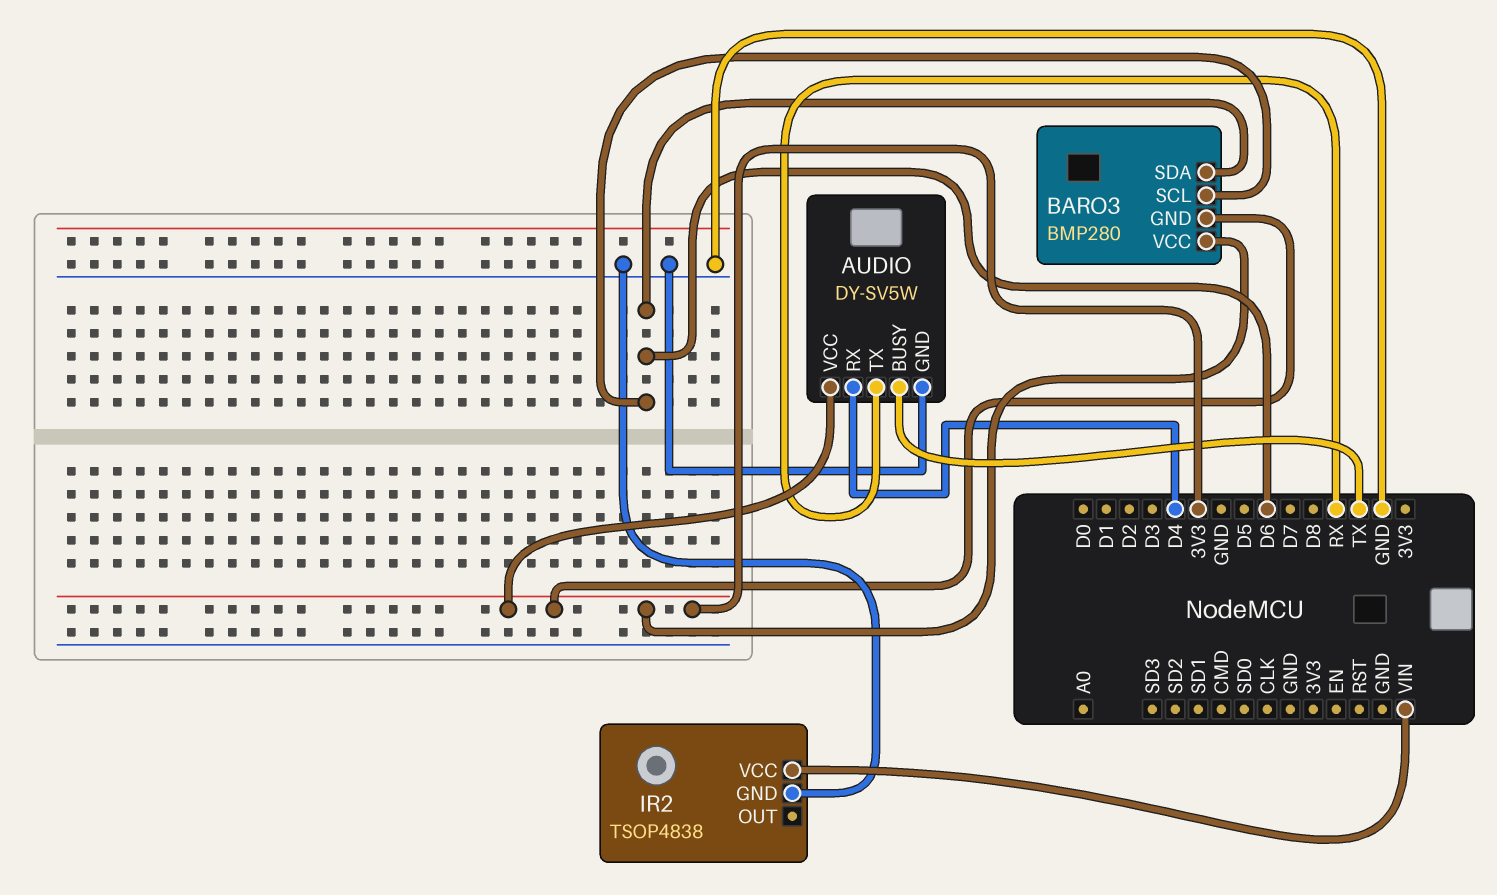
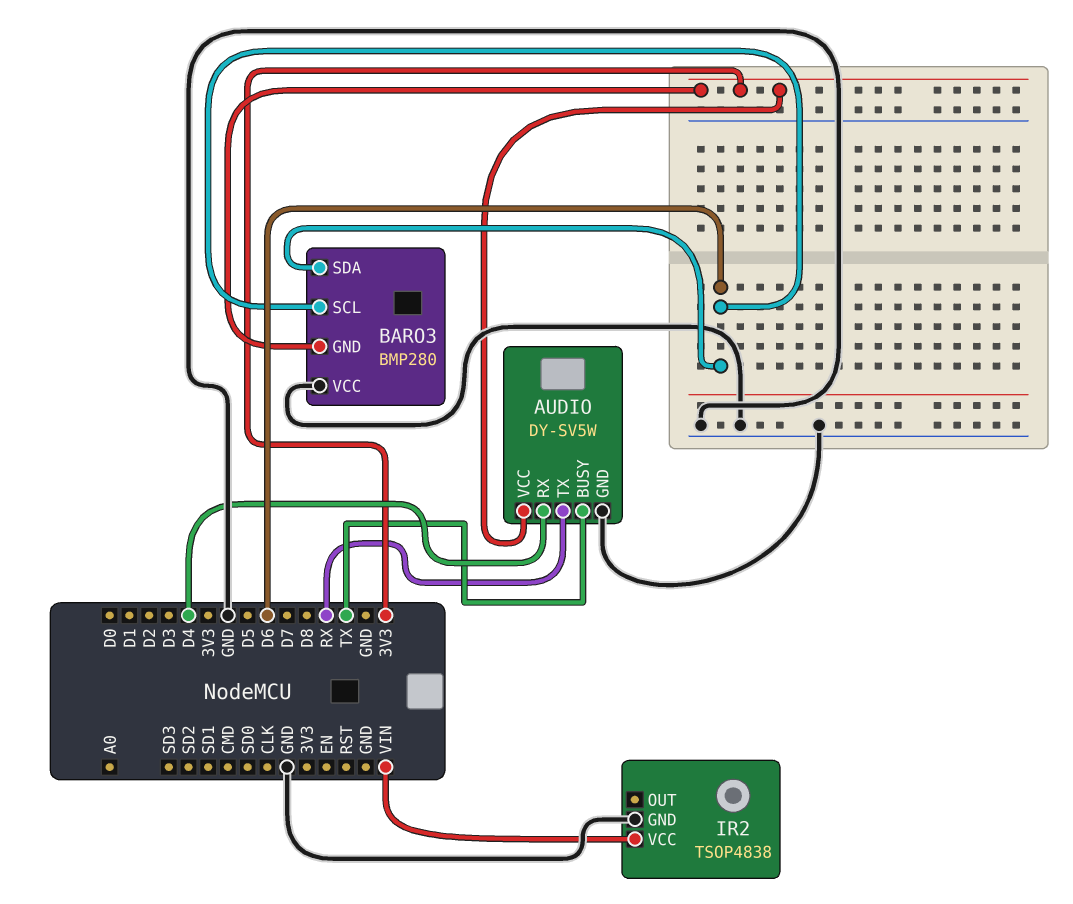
BARO3 pin VCC: 3V3 -> GND

